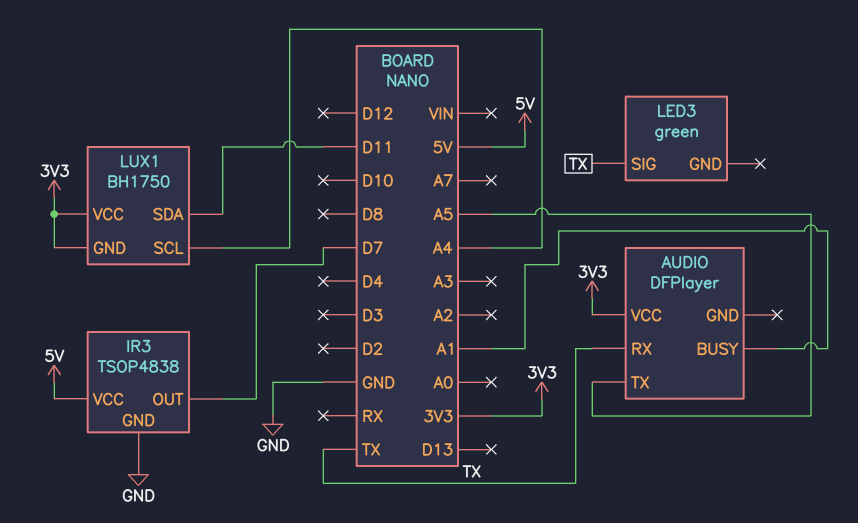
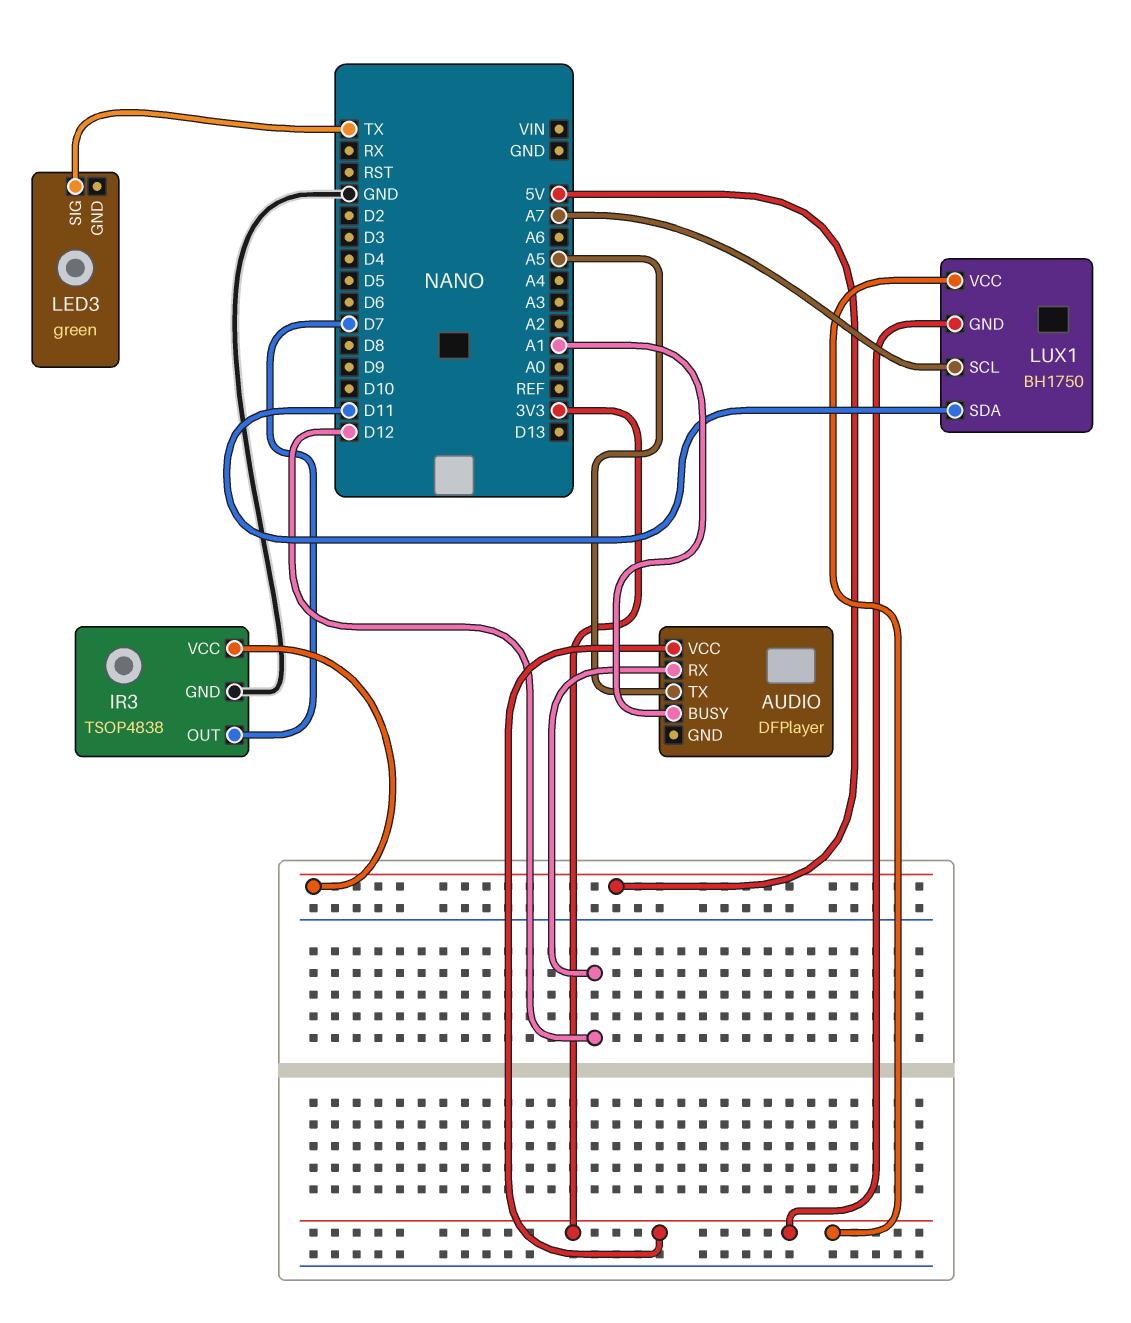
AUDIO pin RX: TX -> D12
LUX1 pin SCL: A4 -> A7

